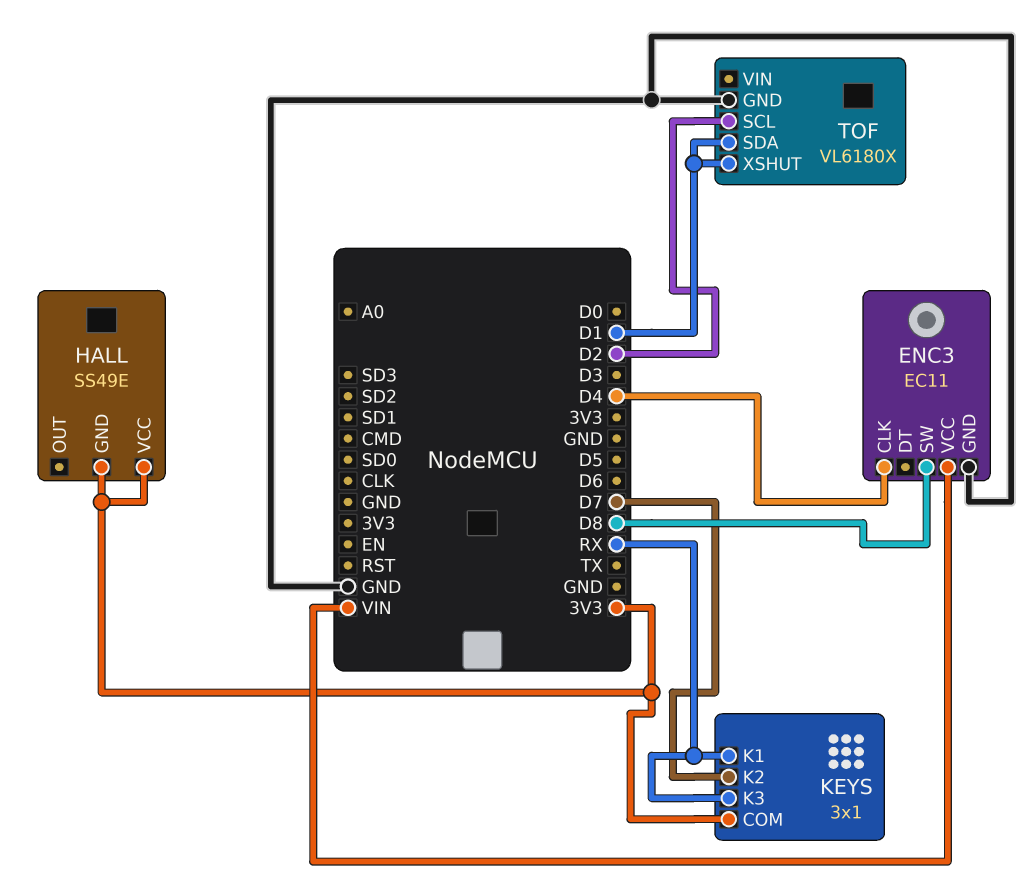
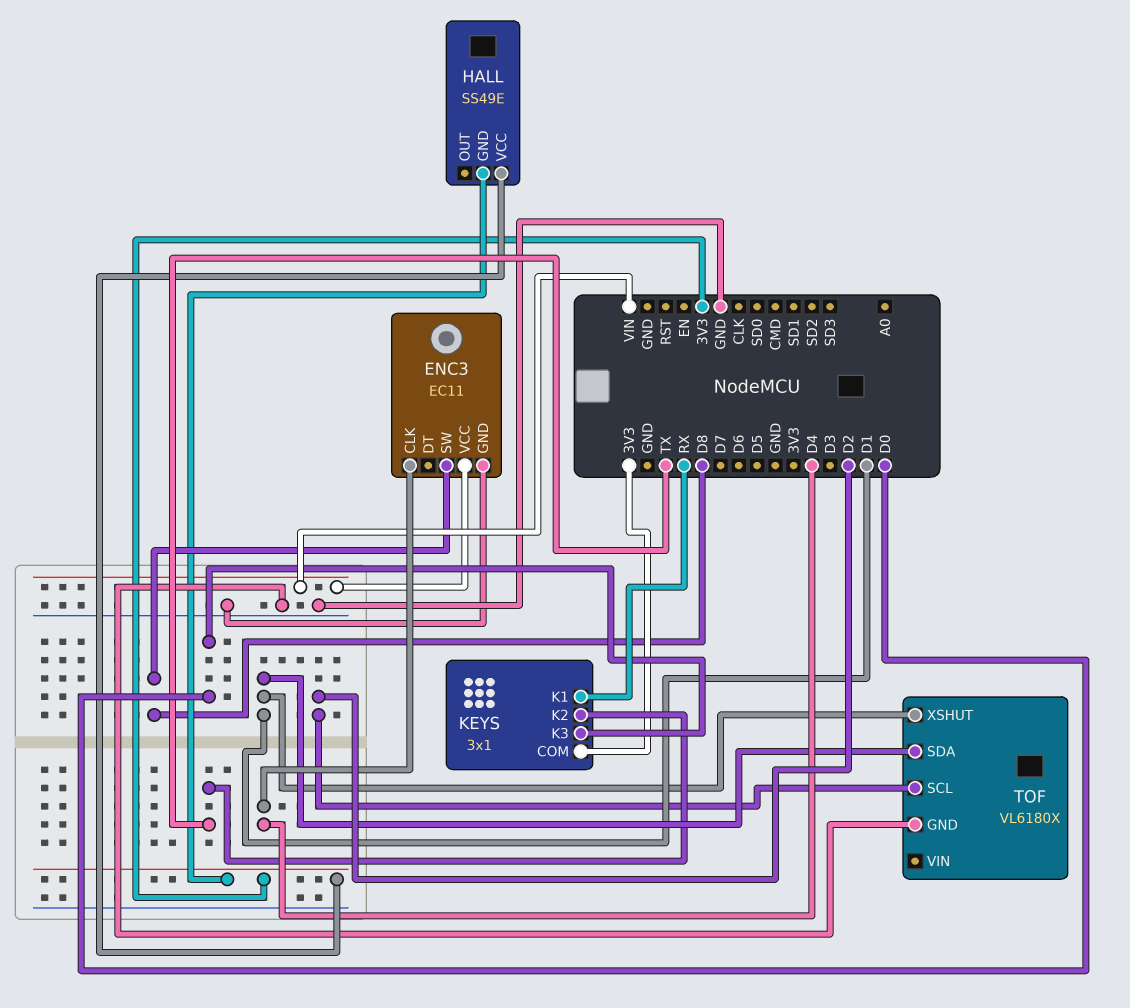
KEYS pin K2: D7 -> TX
KEYS pin K3: RX -> D0

